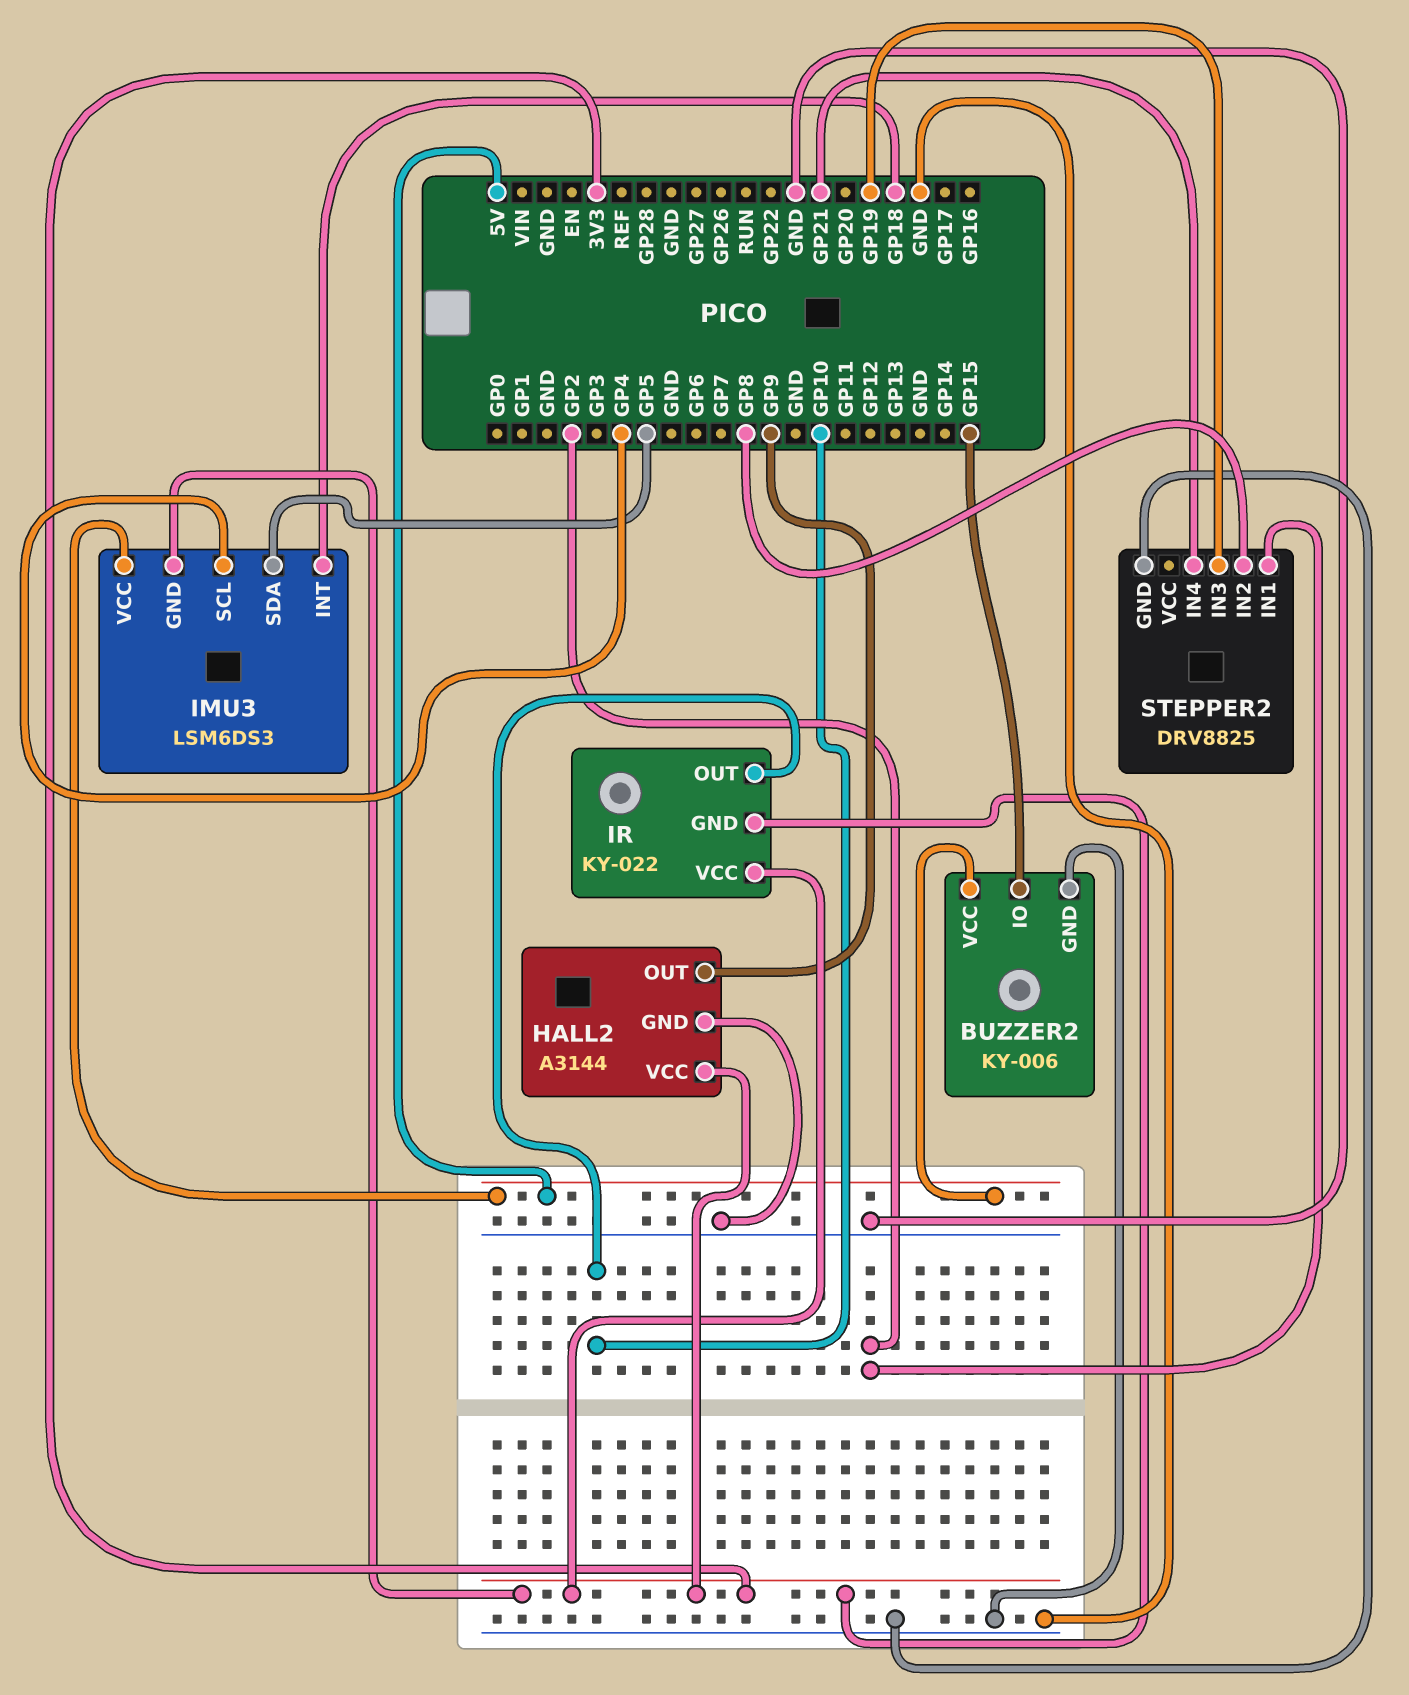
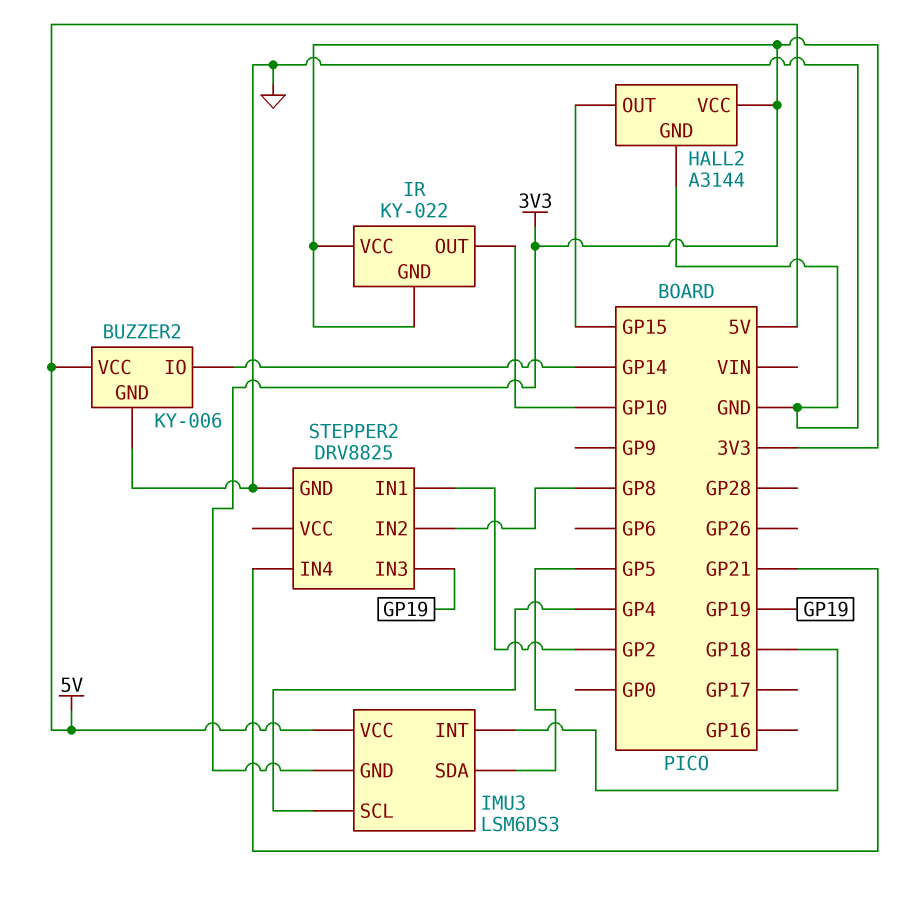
BUZZER2 pin IO: GP15 -> GP14
HALL2 pin OUT: GP9 -> GP15

